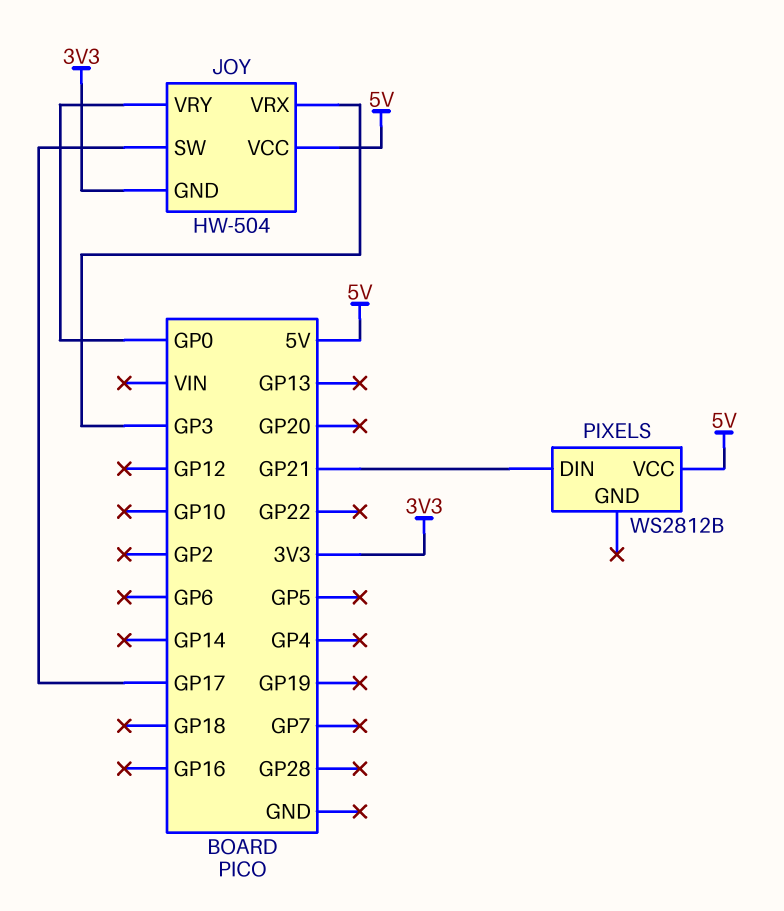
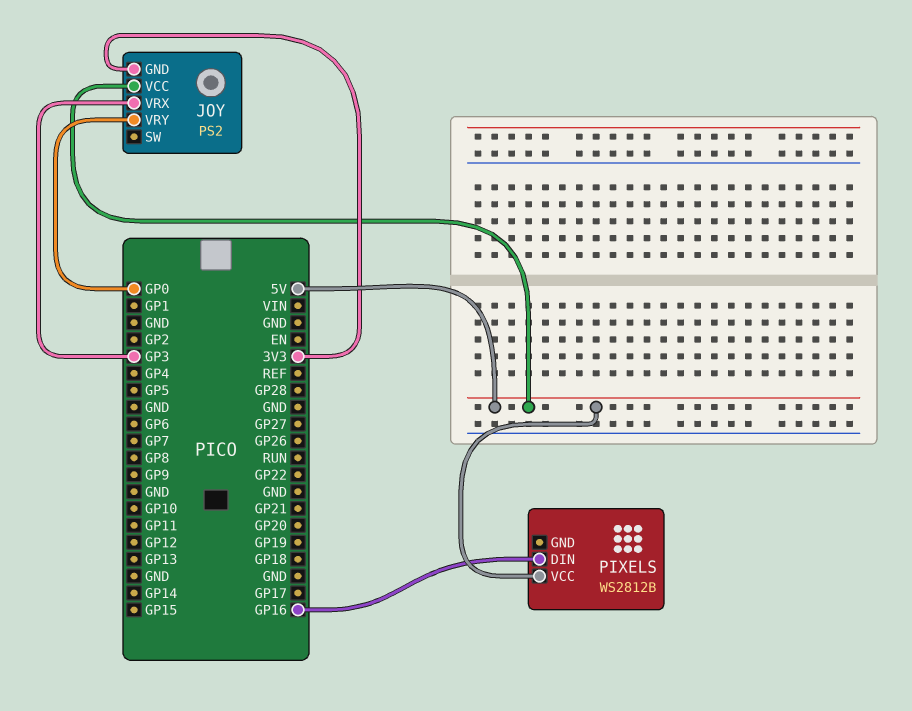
JOY: HW-504 -> PS2
JOY pin SW: GP17 -> none
PIXELS pin DIN: GP21 -> GP16

